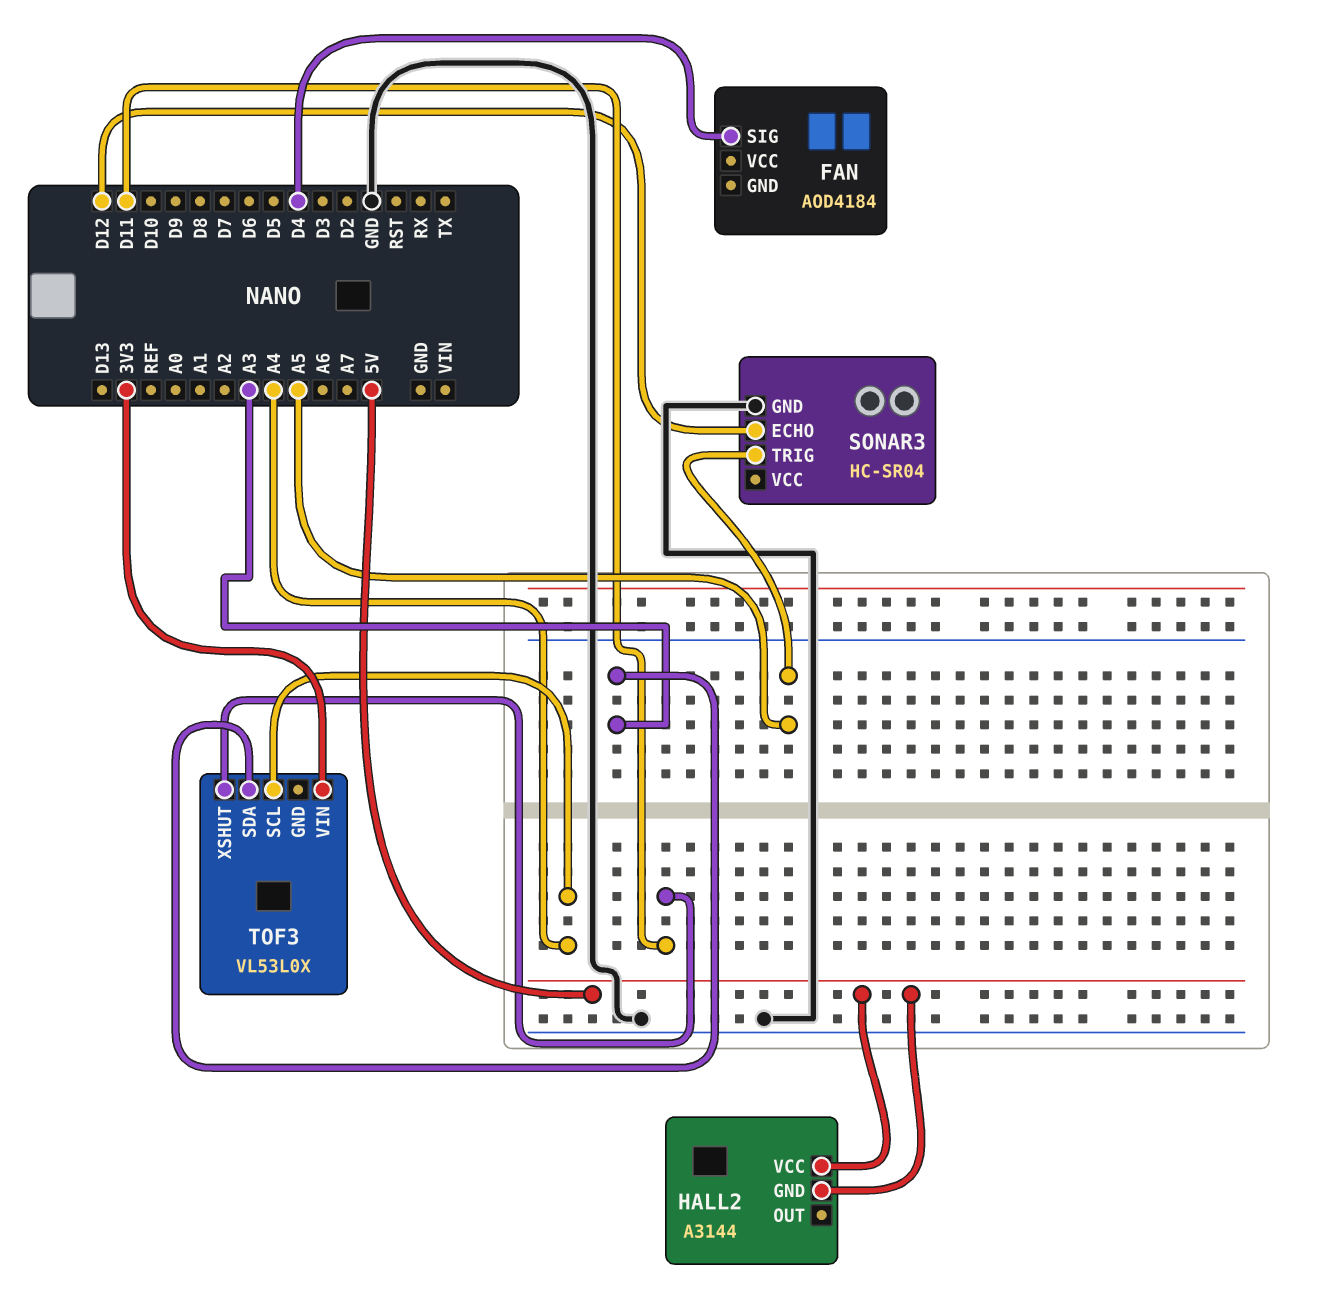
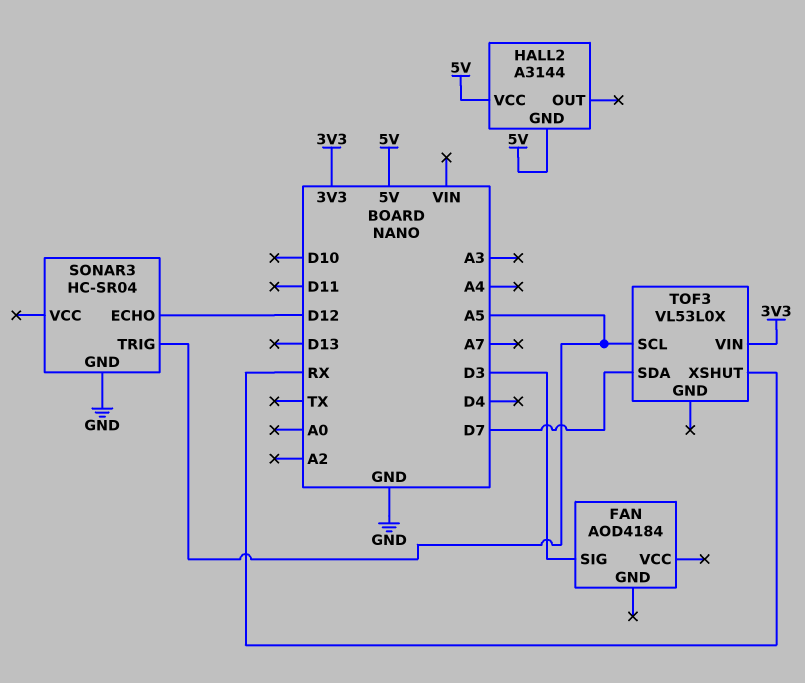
FAN pin SIG: D4 -> D3
TOF3 pin SCL: A4 -> A5
TOF3 pin SDA: A3 -> D7
TOF3 pin XSHUT: D11 -> RX

